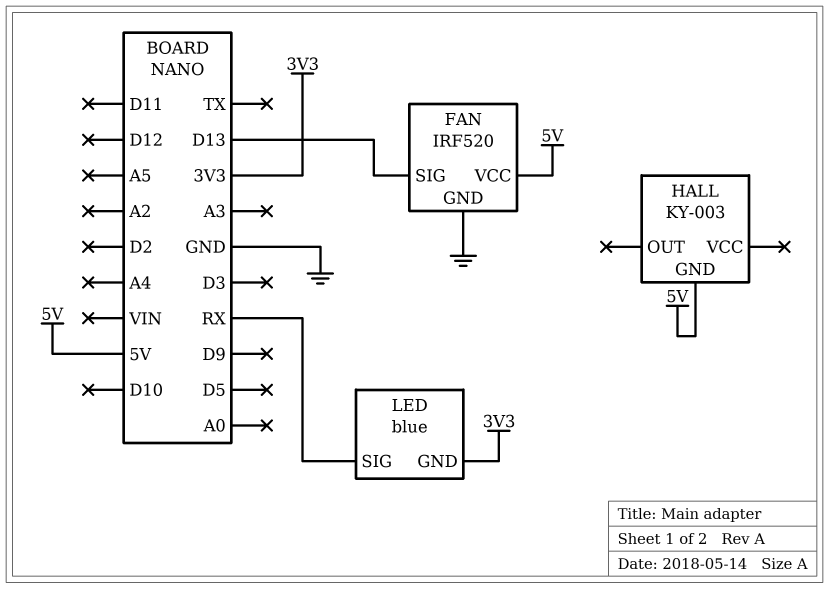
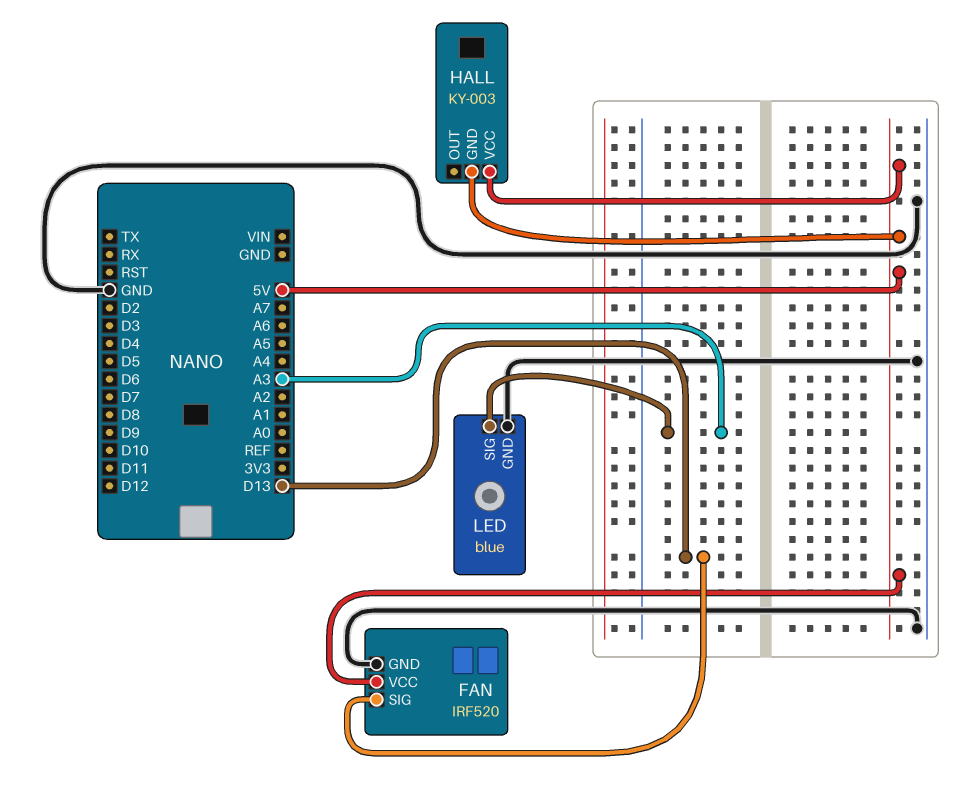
HALL pin VCC: none -> 5V
LED pin GND: 3V3 -> GND
LED pin SIG: RX -> A3

